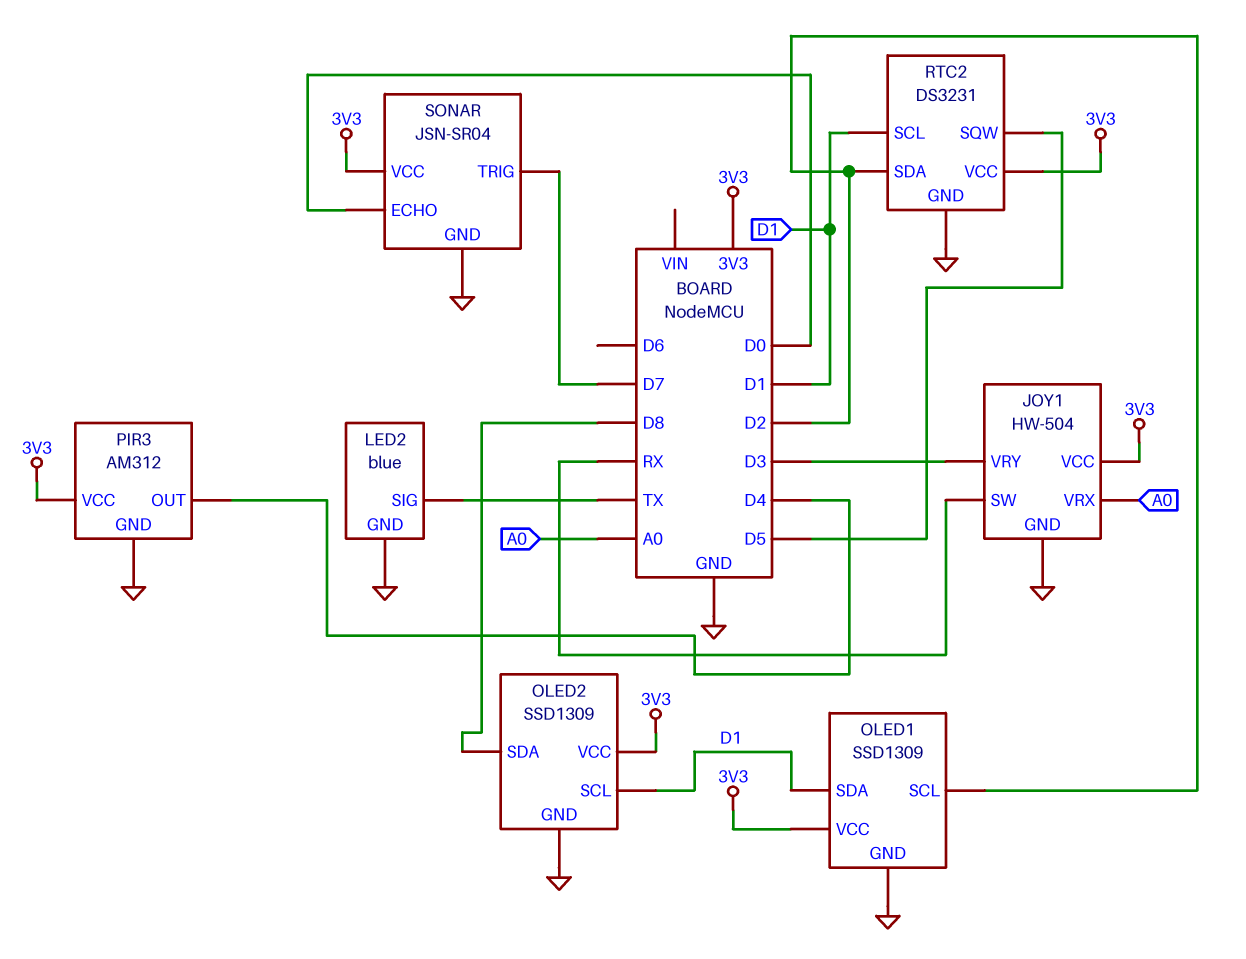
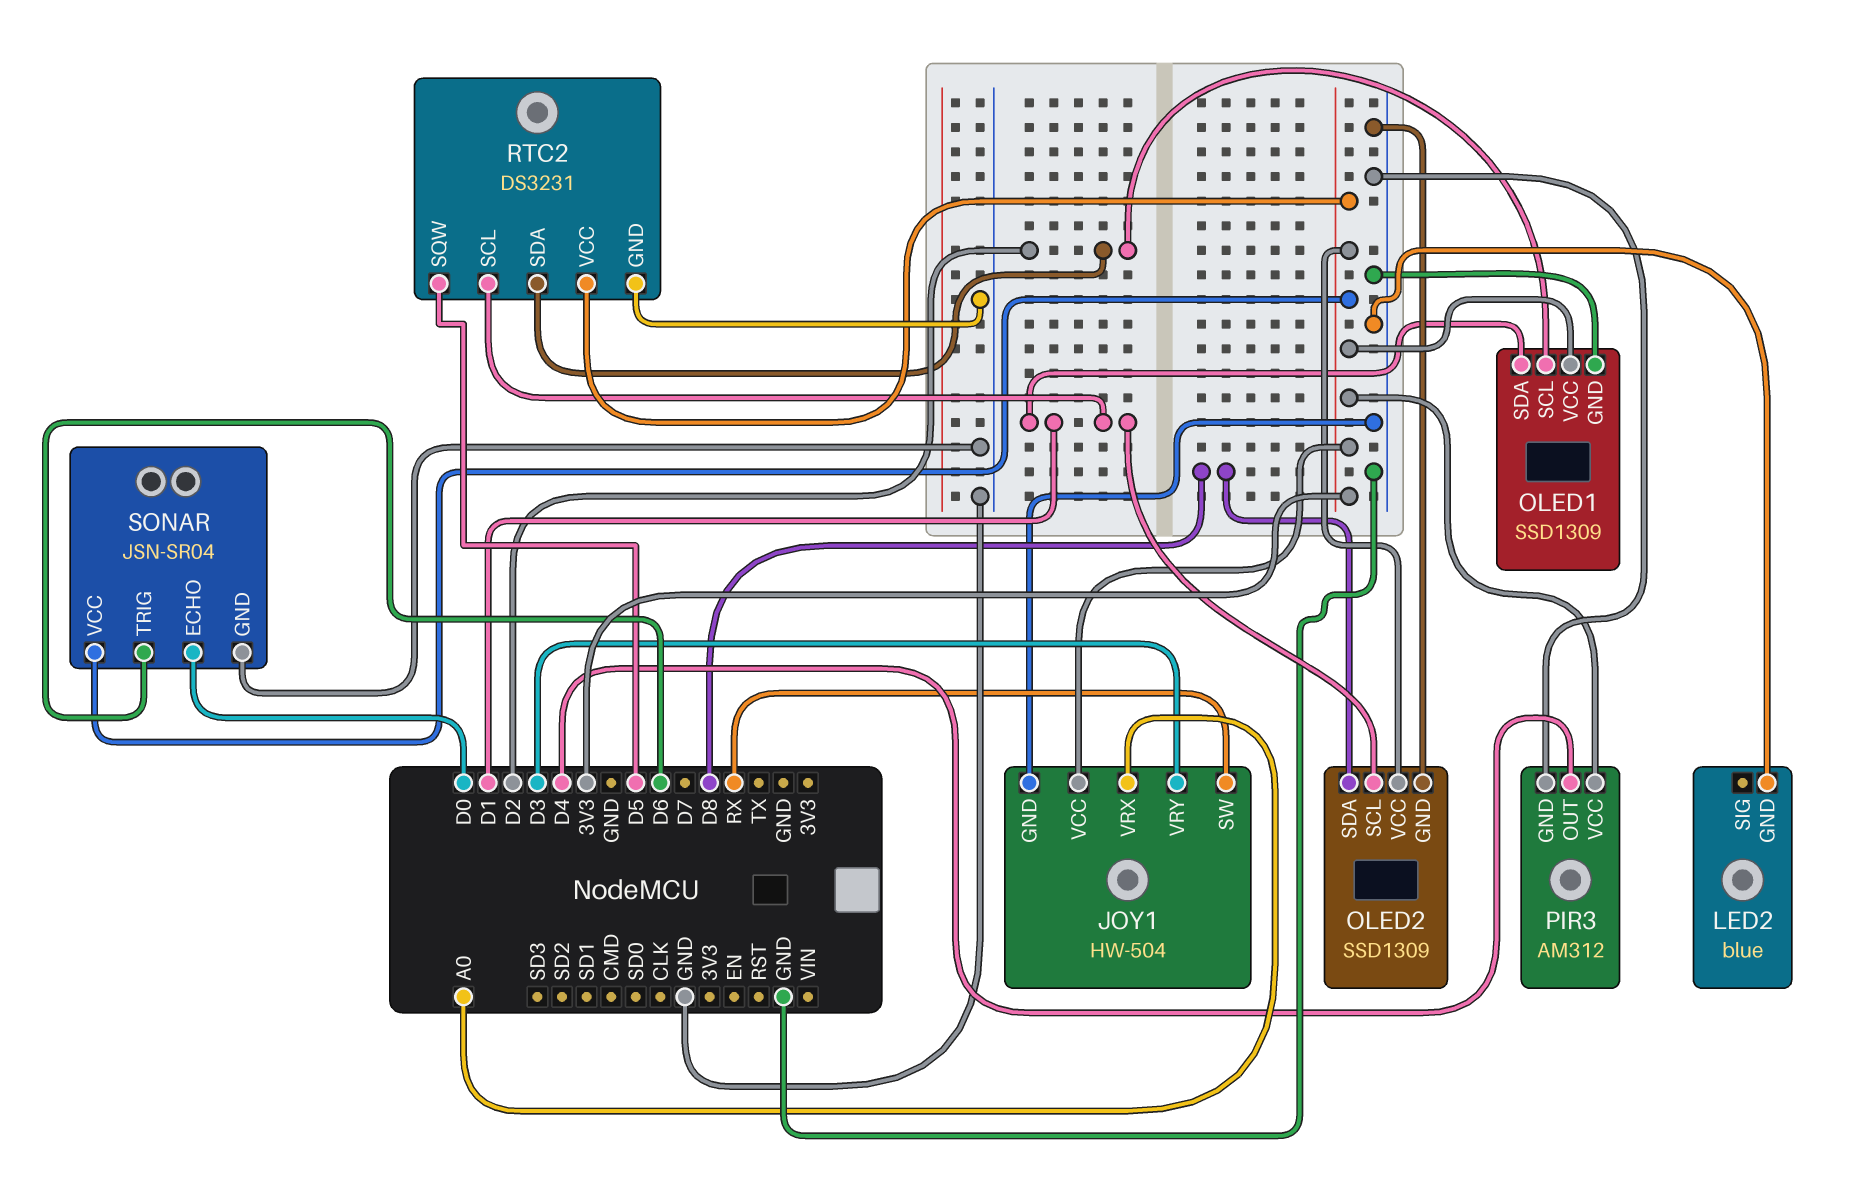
LED2 pin SIG: TX -> none
SONAR pin TRIG: D7 -> D6

